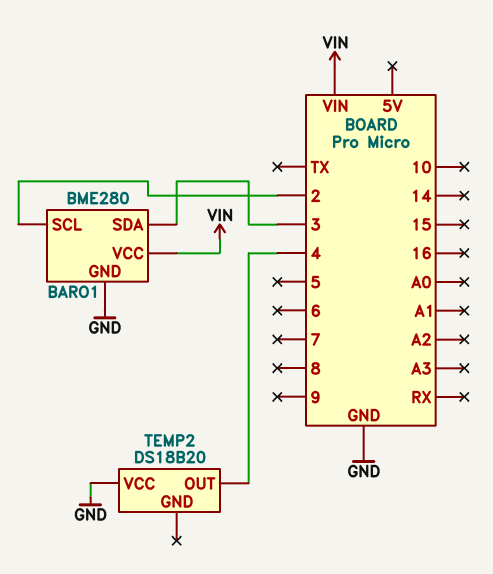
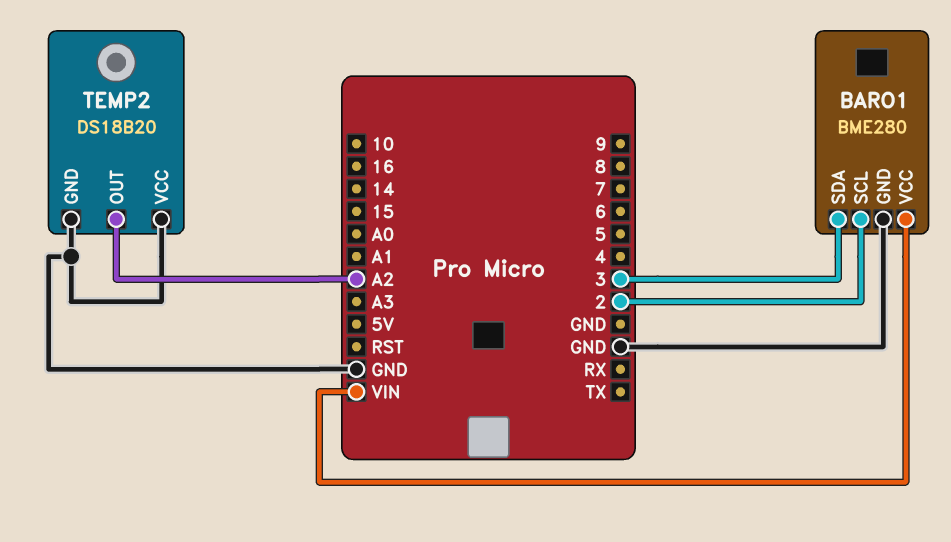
TEMP2 pin GND: none -> GND
TEMP2 pin OUT: 4 -> A2

